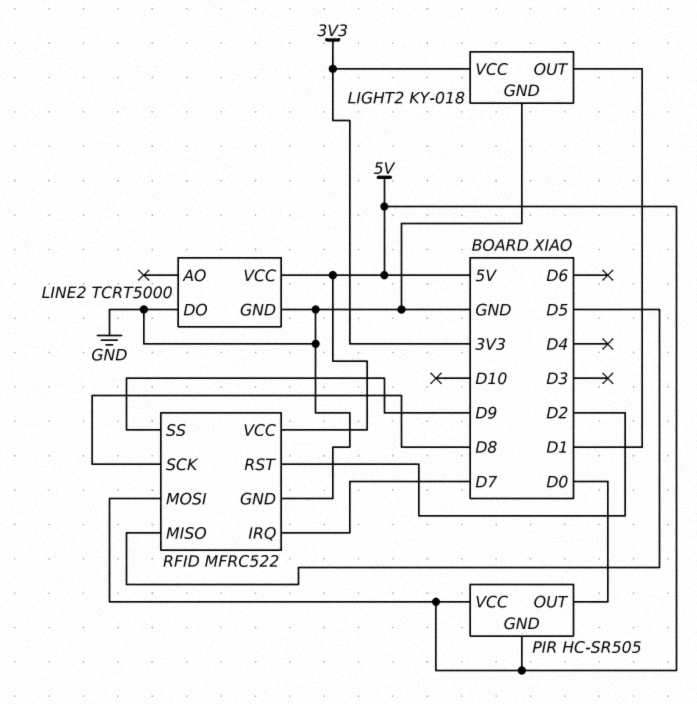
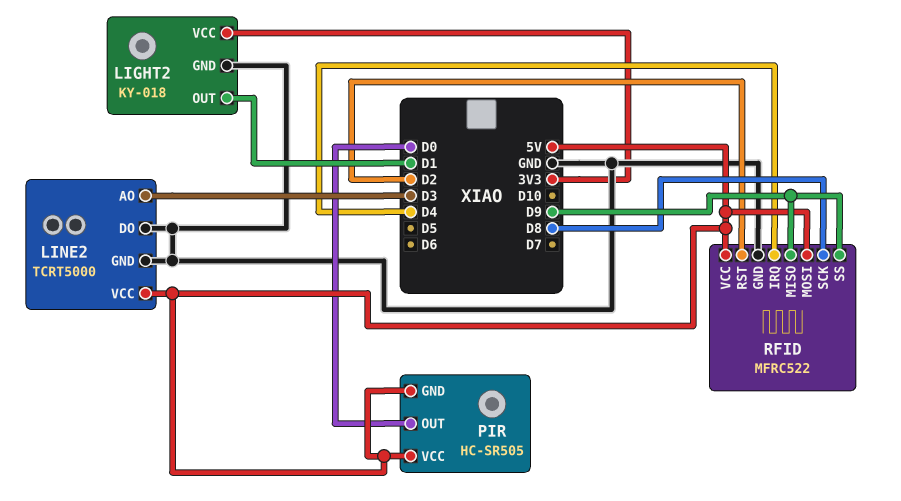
LINE2 pin AO: none -> D3
RFID pin IRQ: D7 -> D4
RFID pin MISO: D5 -> D9

